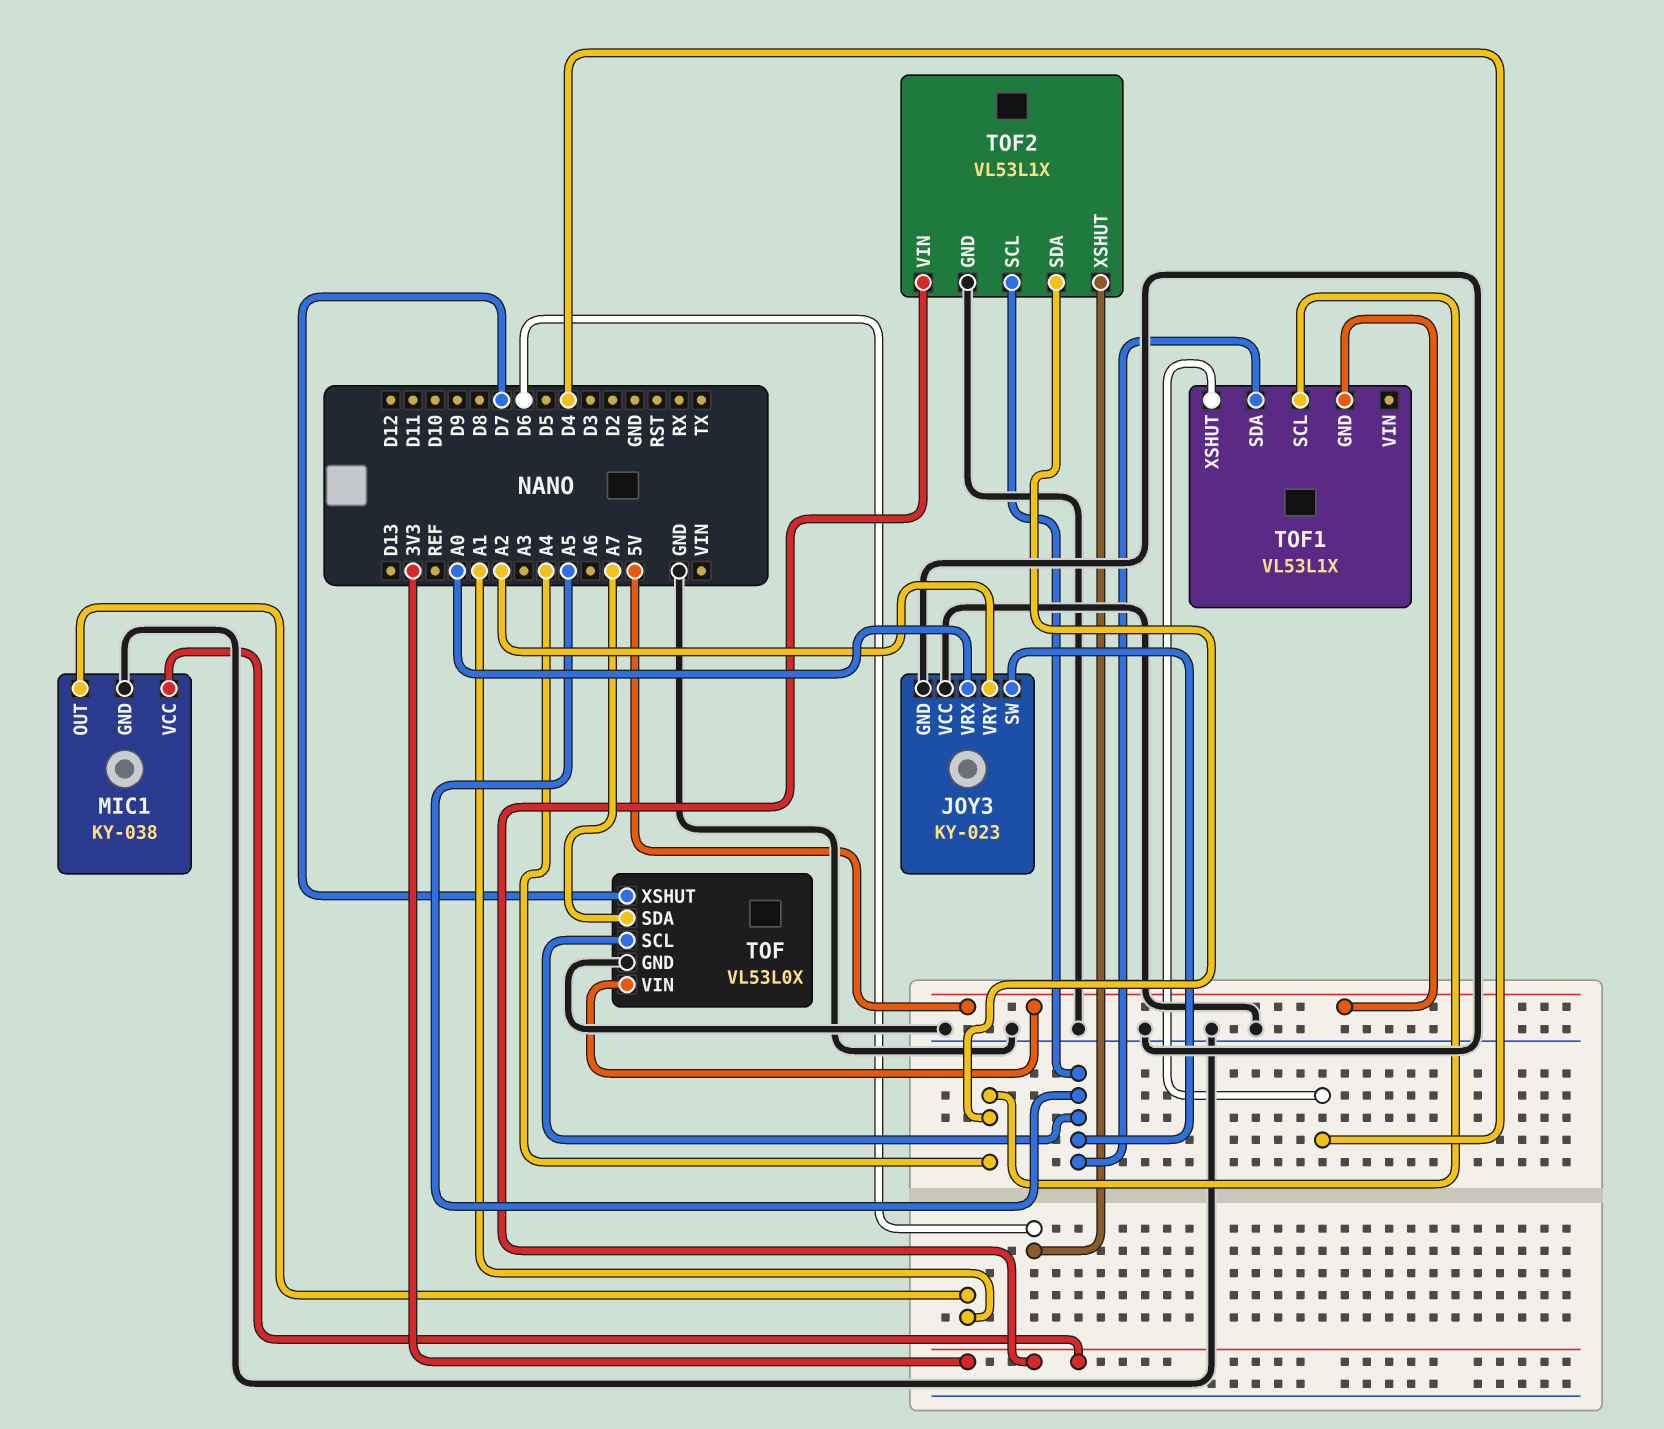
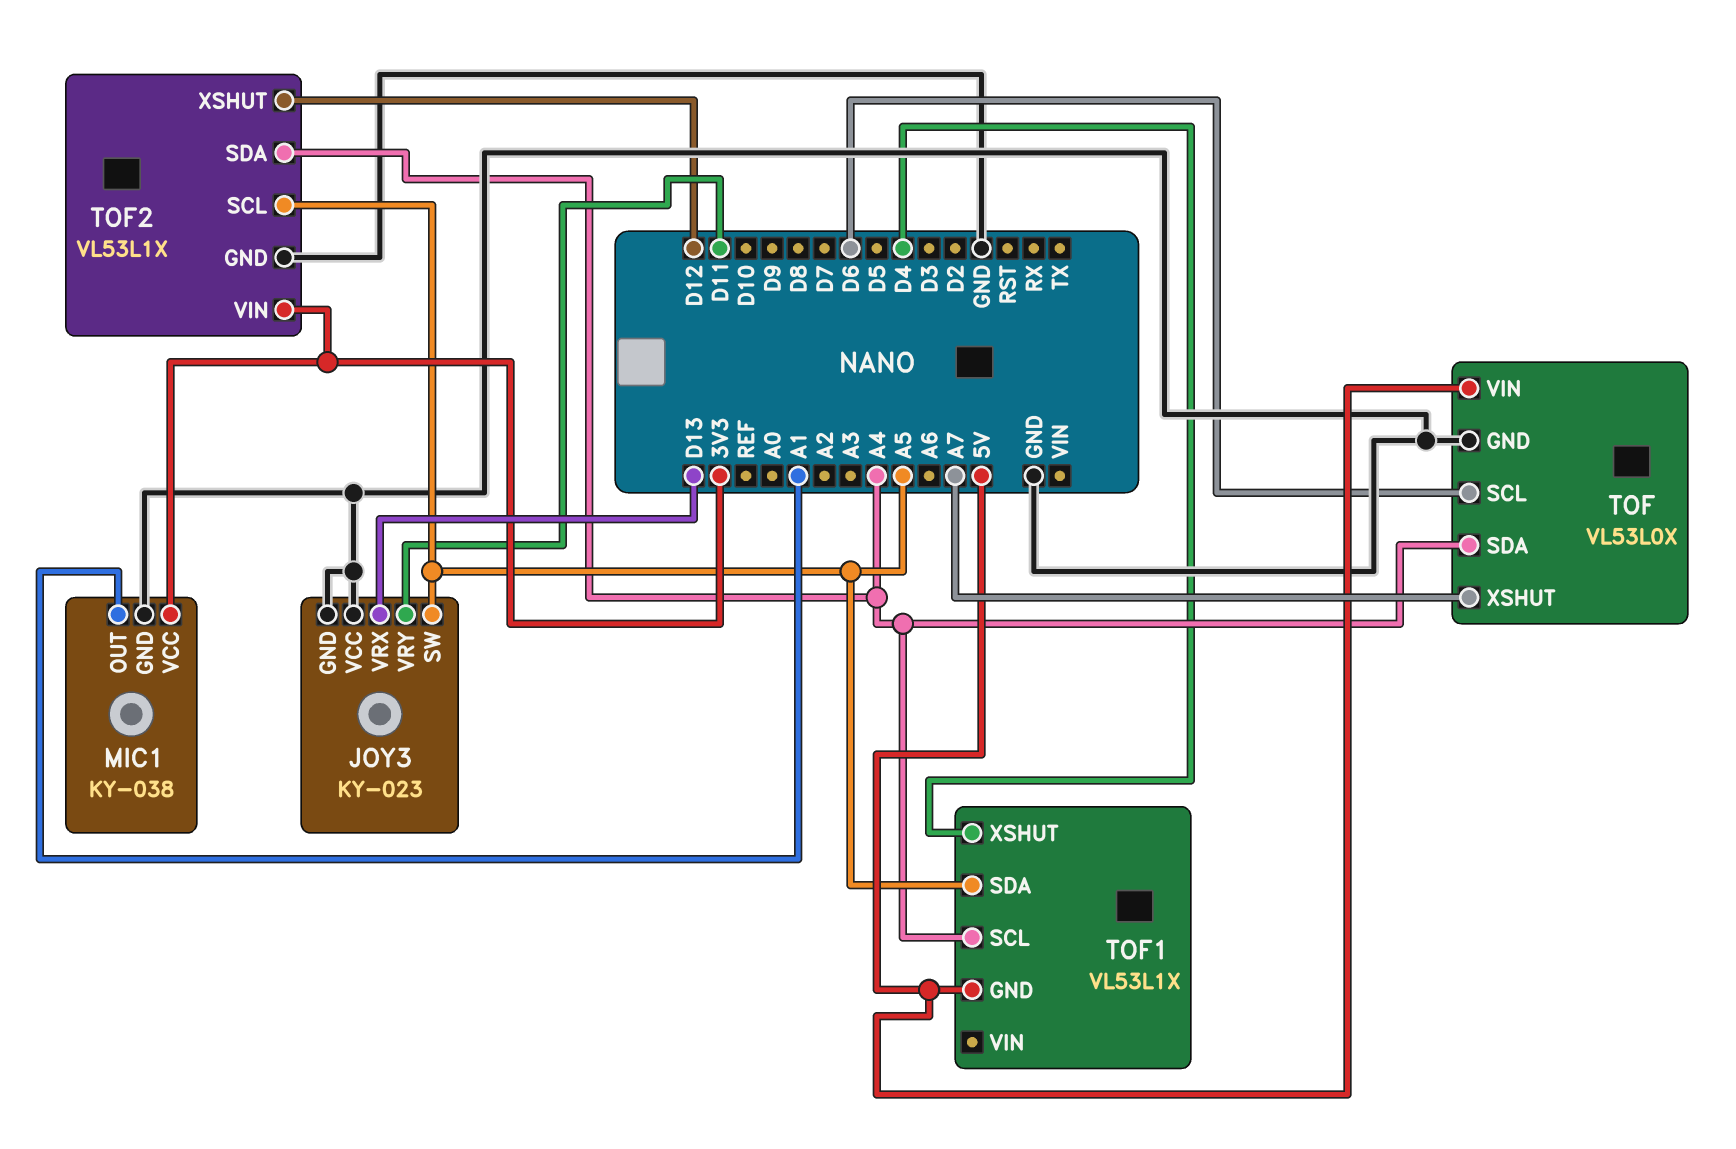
JOY3 pin VRX: A0 -> D13
JOY3 pin VRY: A2 -> D11
TOF pin SCL: A5 -> D6
TOF pin SDA: A7 -> A4
TOF pin XSHUT: D7 -> A7
TOF2 pin XSHUT: D6 -> D12

